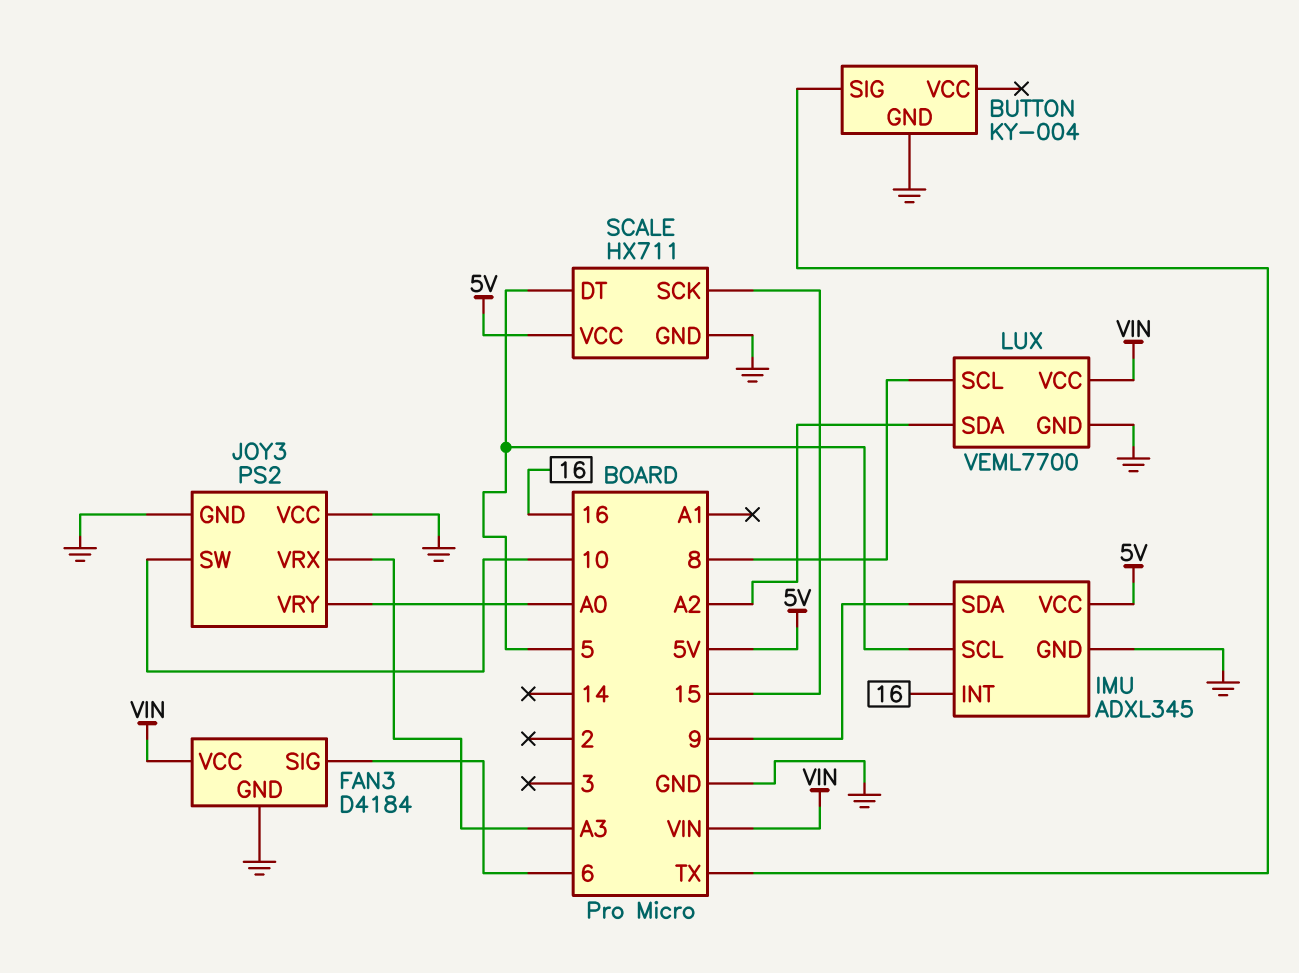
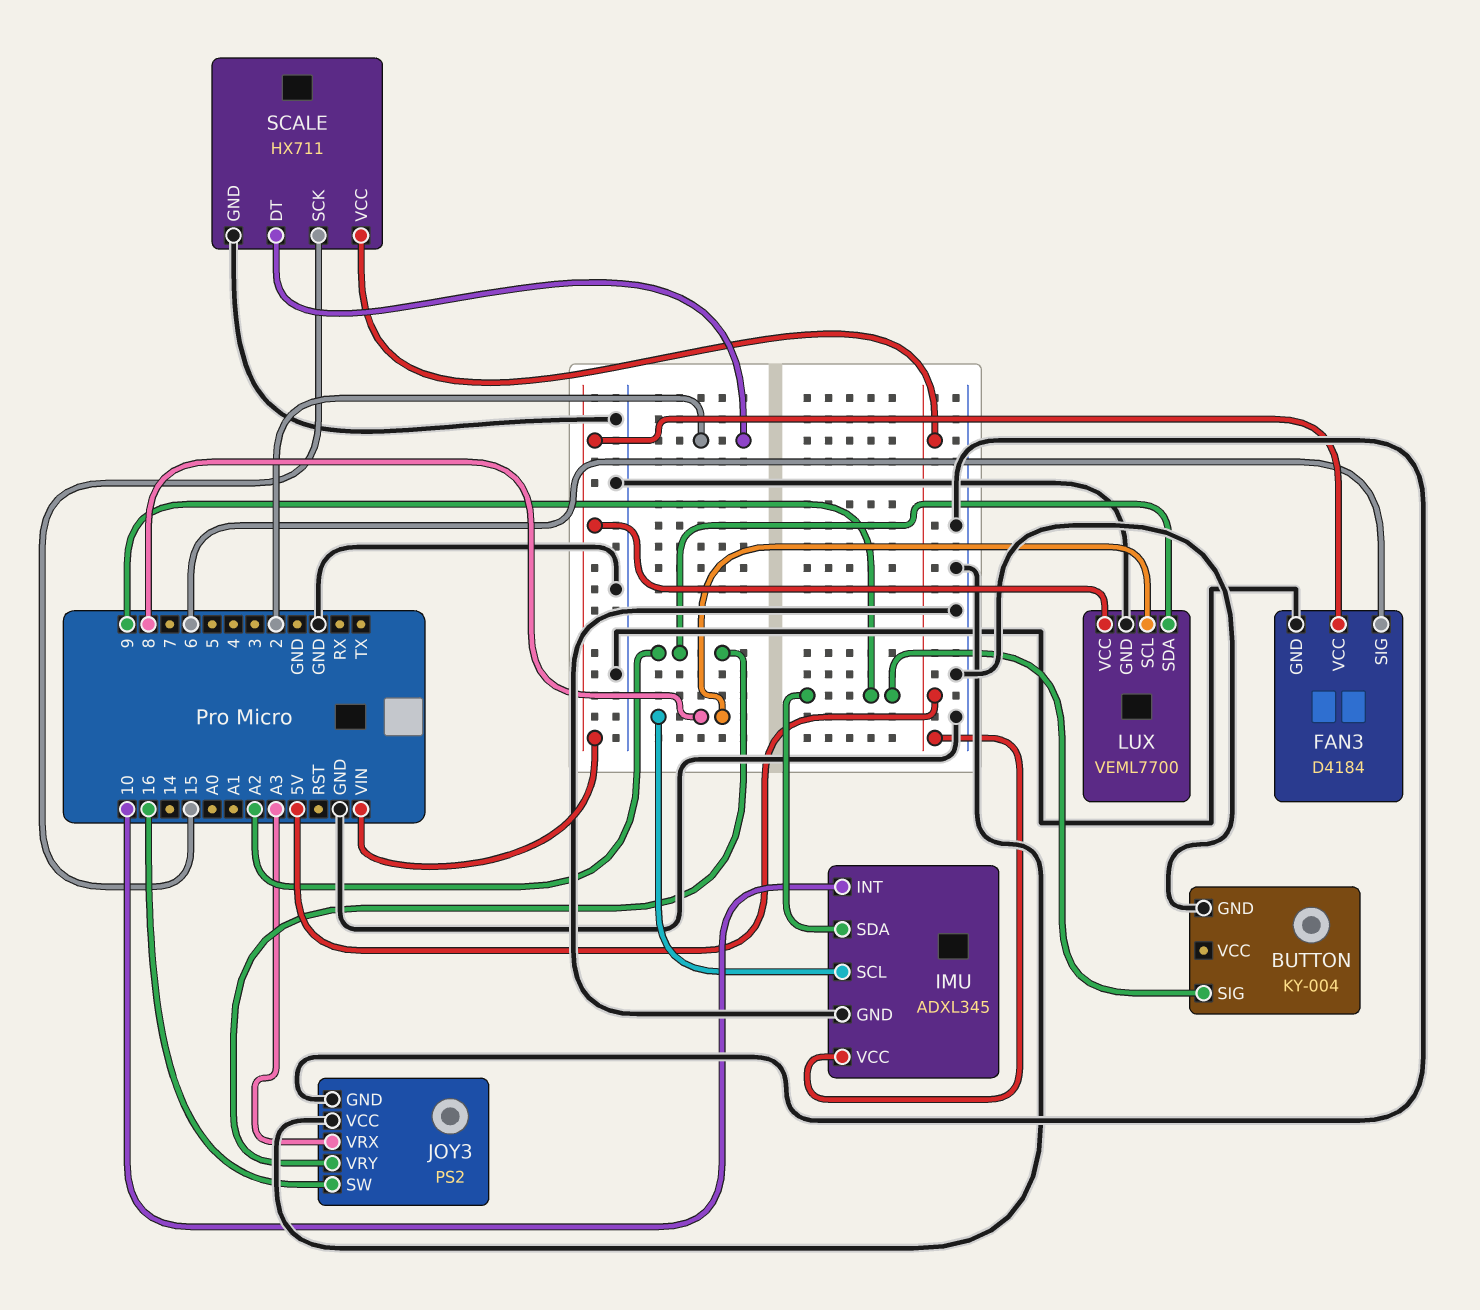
BUTTON pin SIG: TX -> 9
IMU pin INT: 16 -> 10
IMU pin SCL: 5 -> 8
JOY3 pin SW: 10 -> 16
JOY3 pin VRY: A0 -> A2
SCALE pin DT: 5 -> 2

